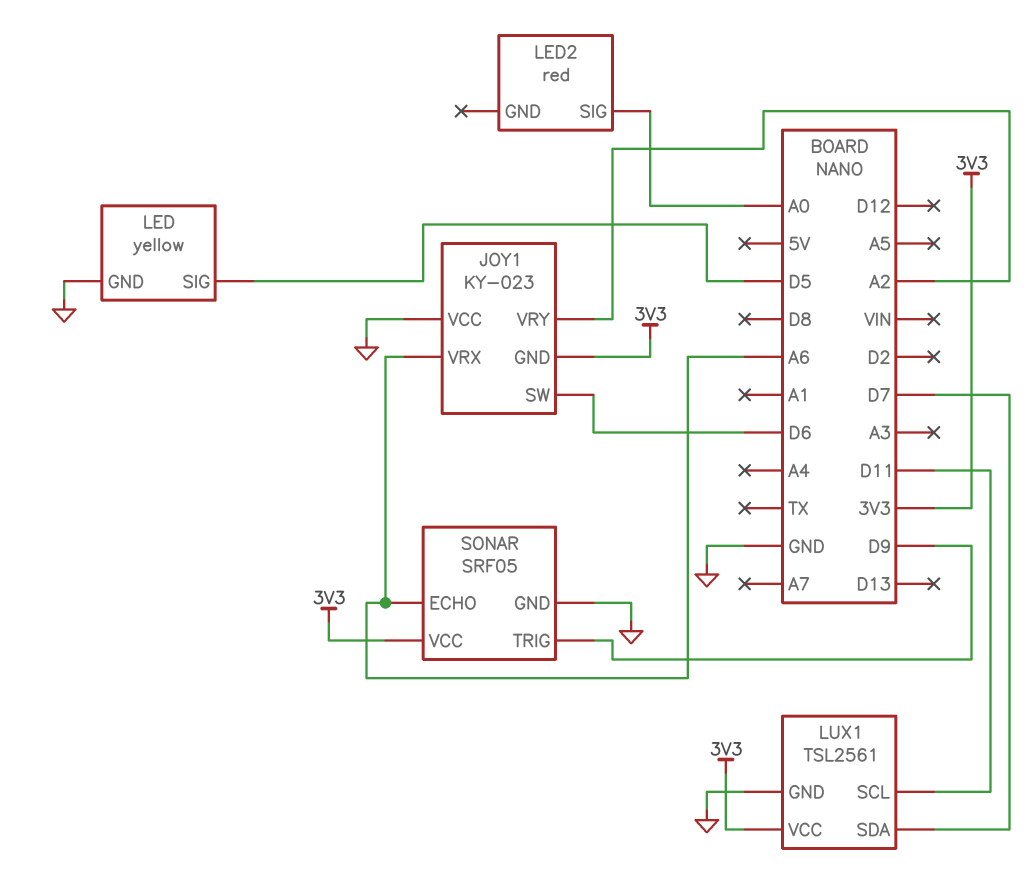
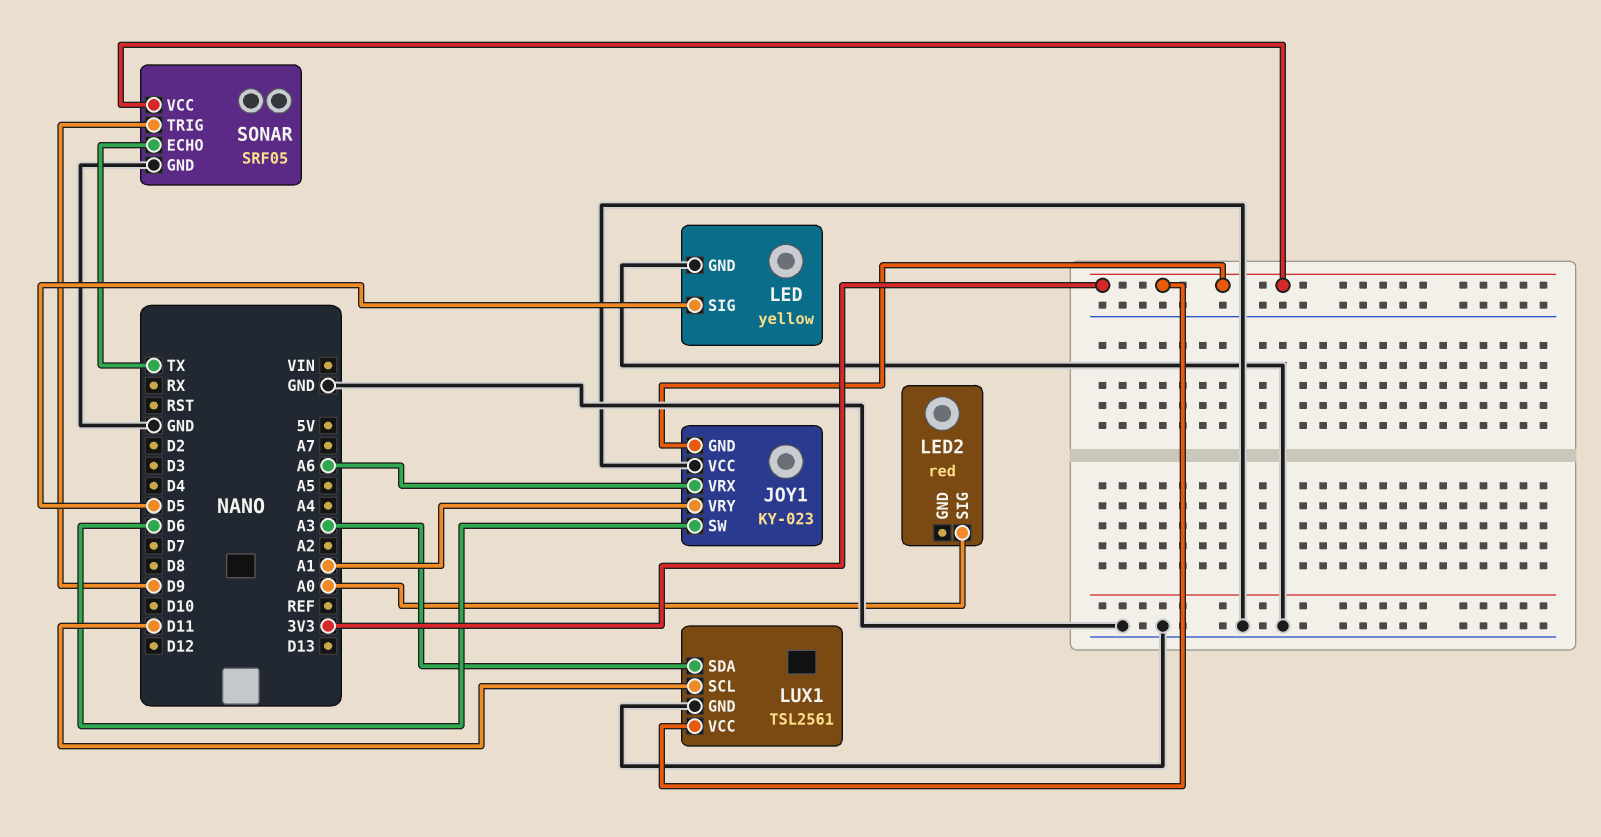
JOY1 pin VRY: A2 -> A1
LUX1 pin SDA: D7 -> A3
SONAR pin ECHO: A6 -> TX

